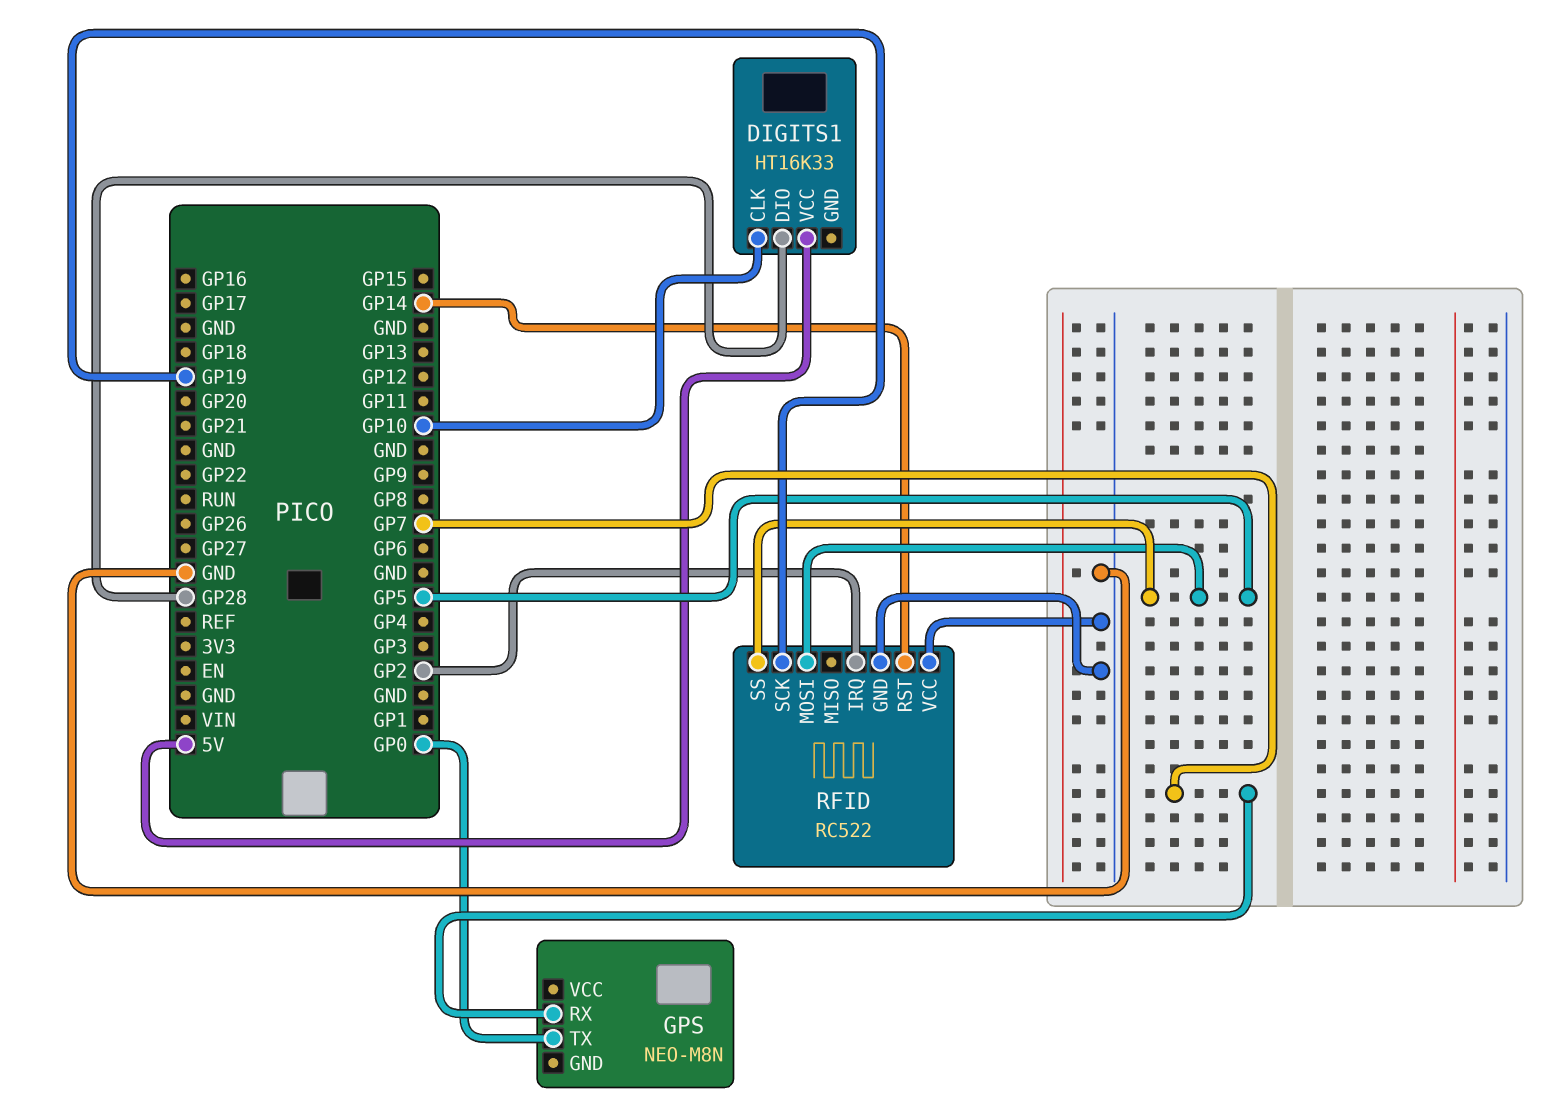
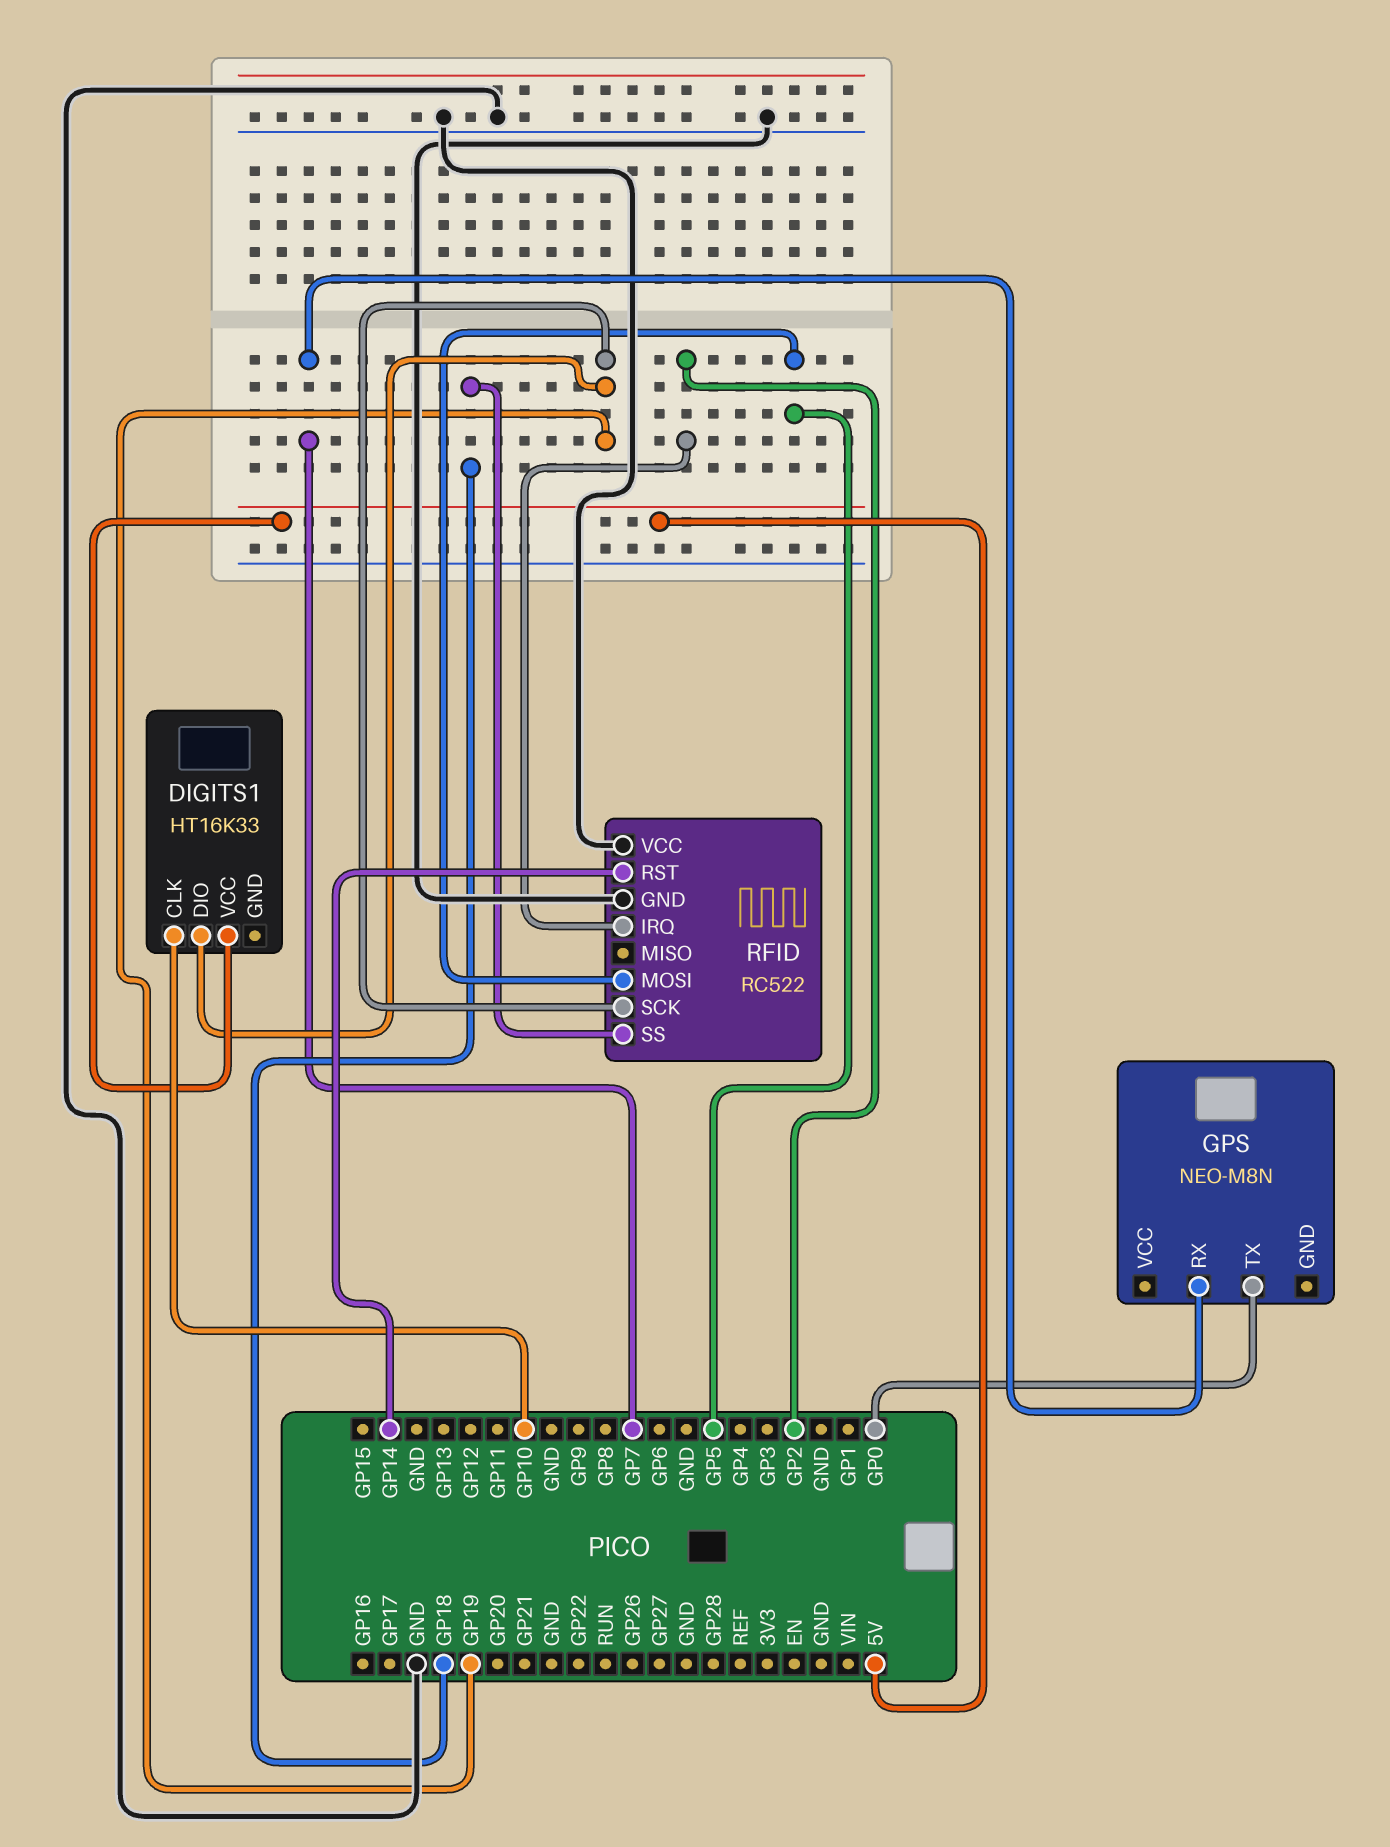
DIGITS1 pin DIO: GP28 -> GP19
RFID pin SS: GP5 -> GP18

